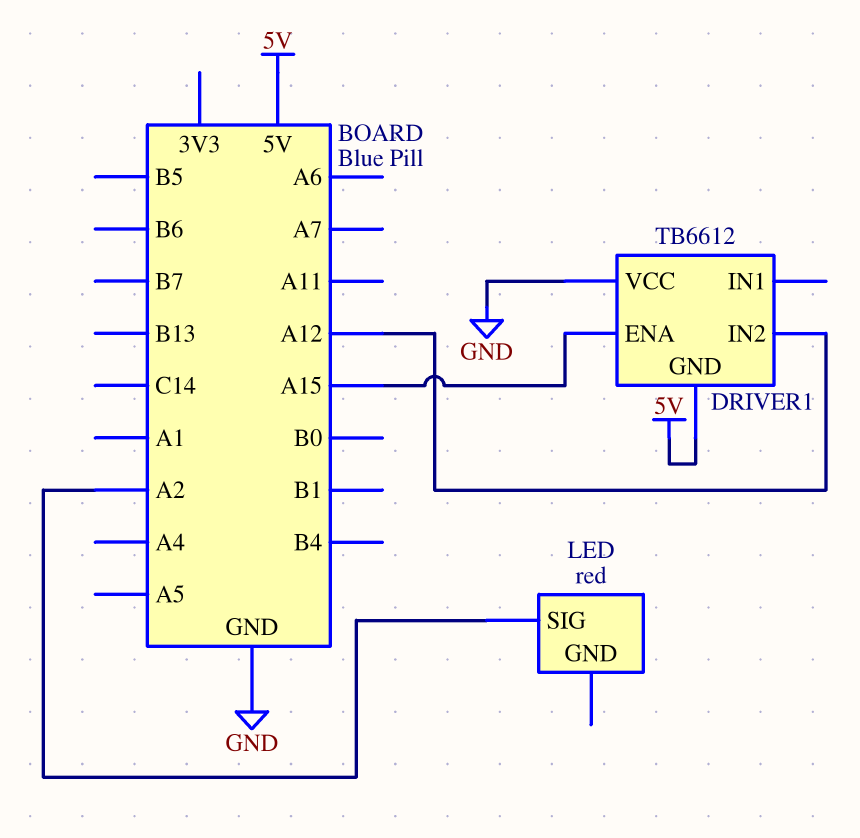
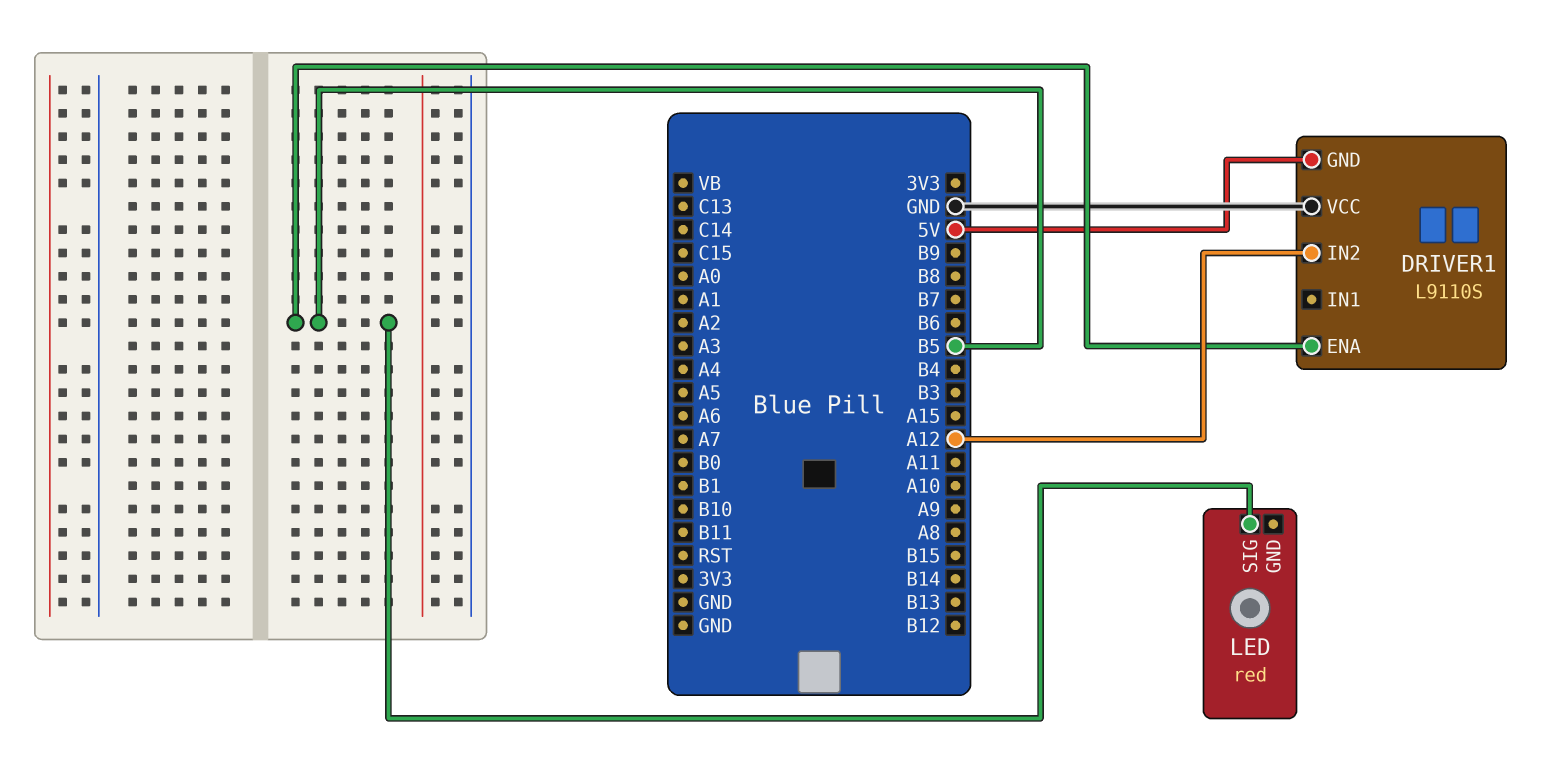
DRIVER1: TB6612 -> L9110S
DRIVER1 pin ENA: A15 -> B5
LED pin SIG: A2 -> B5

